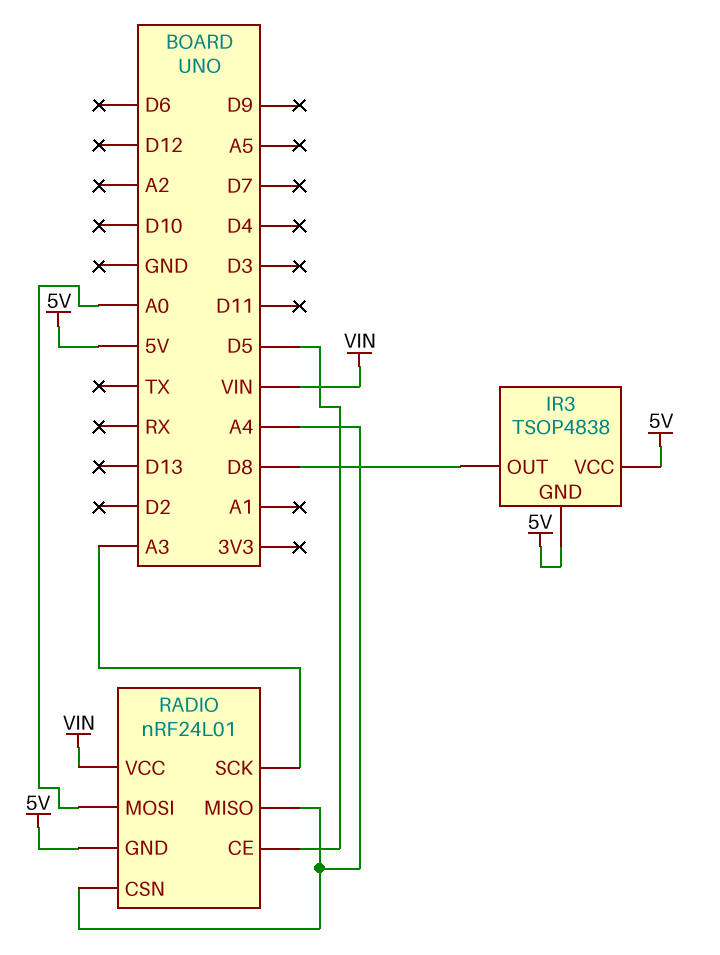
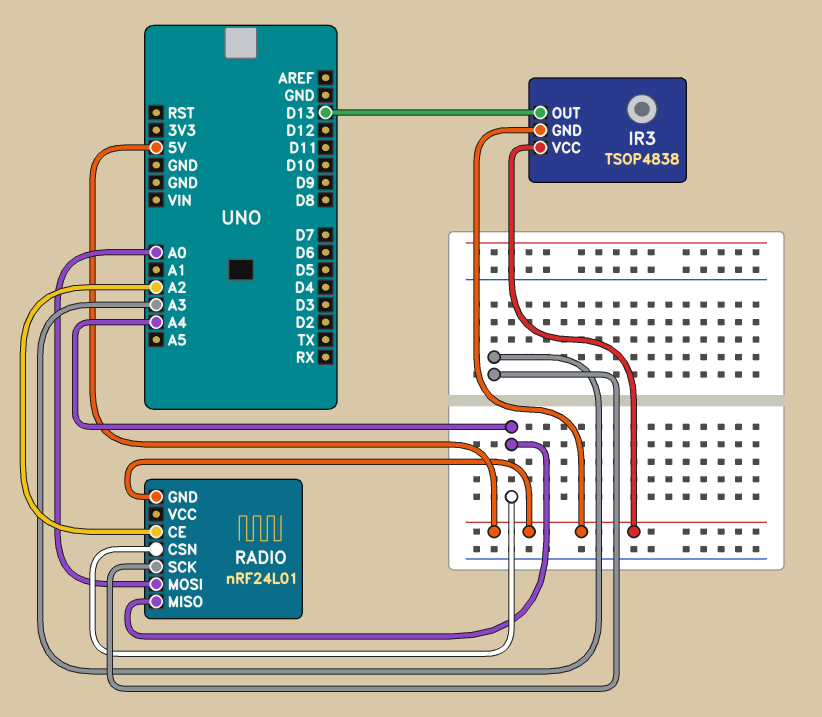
IR3 pin OUT: D8 -> D13
RADIO pin CE: D5 -> A2
RADIO pin VCC: VIN -> none

